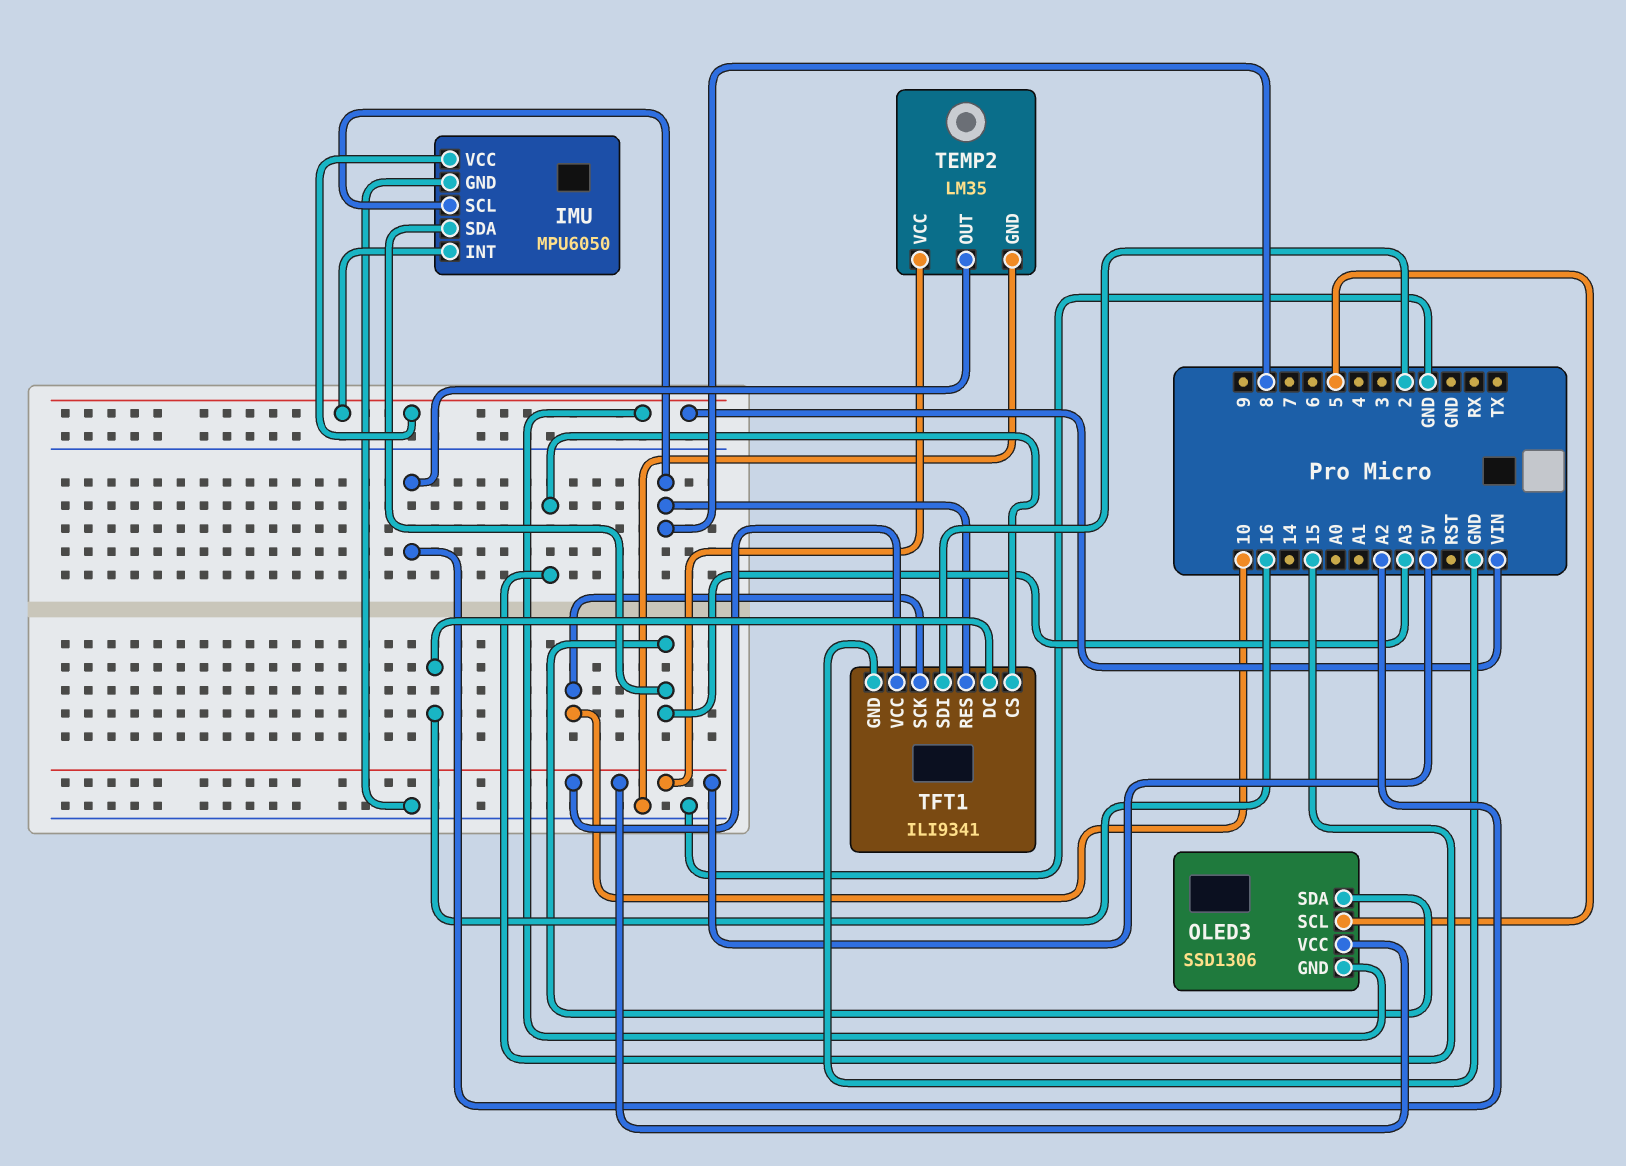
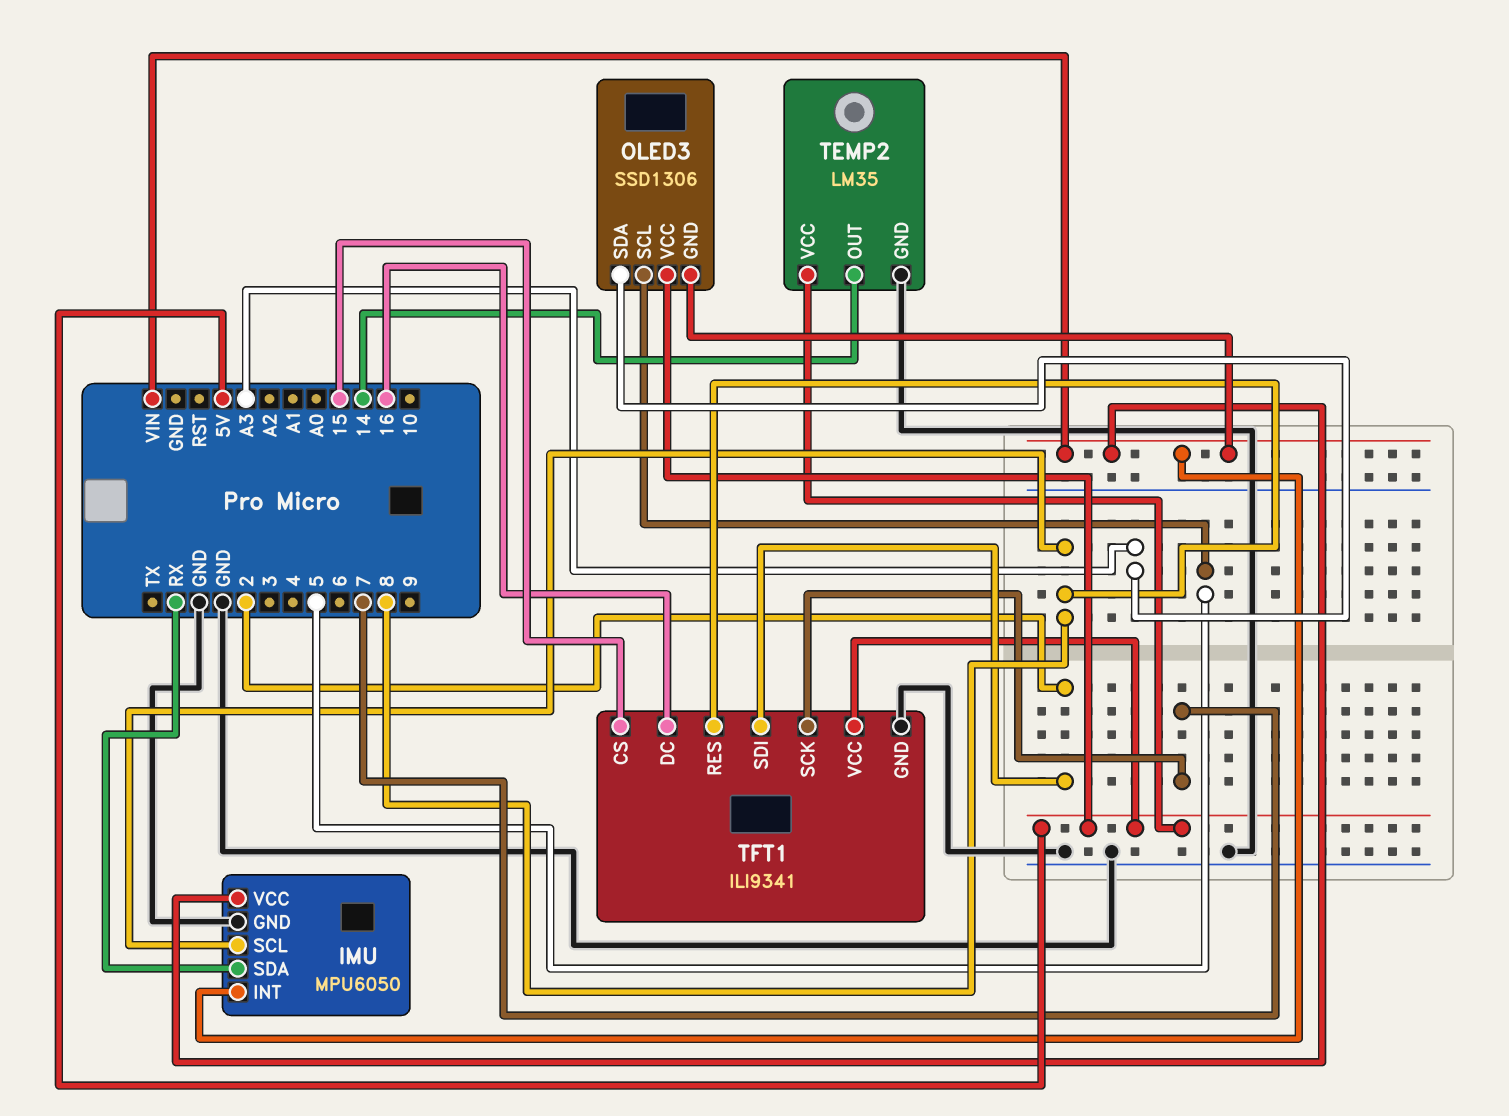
IMU pin SDA: A3 -> RX
TEMP2 pin OUT: A2 -> 14
TFT1 pin SCK: 10 -> 7

